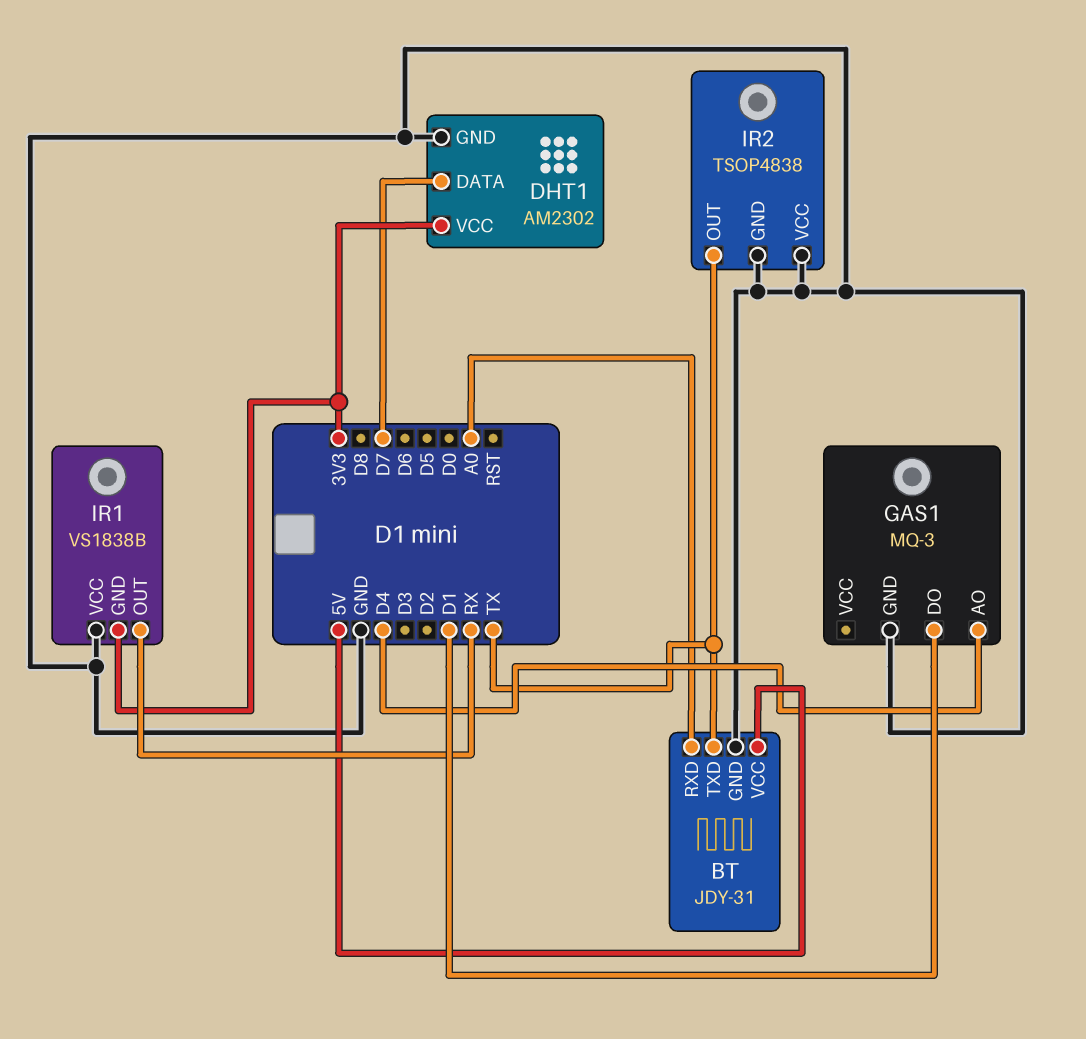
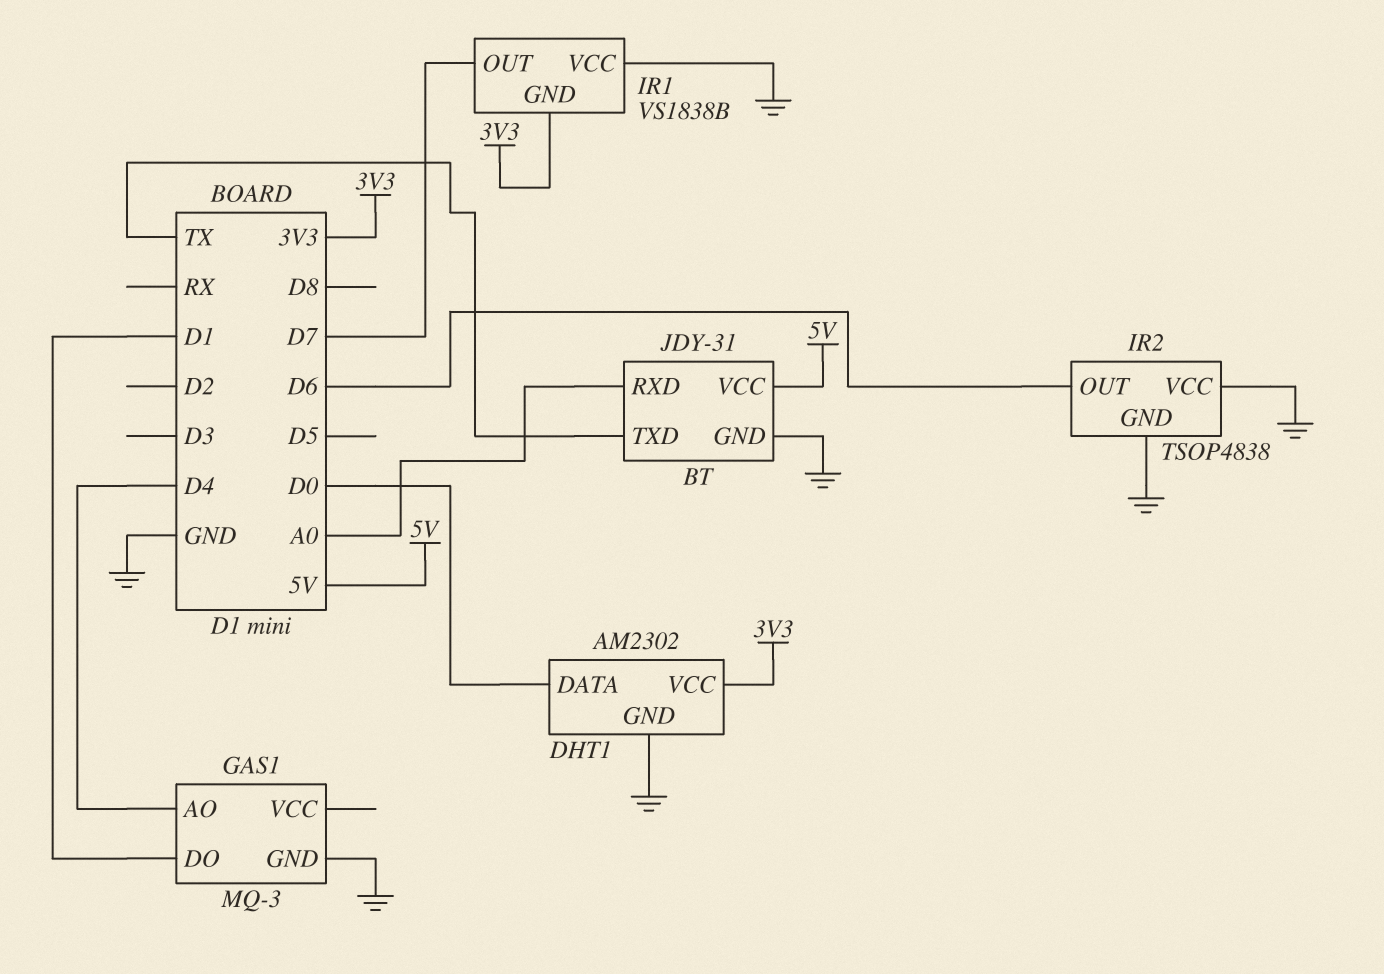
DHT1 pin DATA: D7 -> D0
IR1 pin OUT: RX -> D7
IR2 pin OUT: TX -> D6

